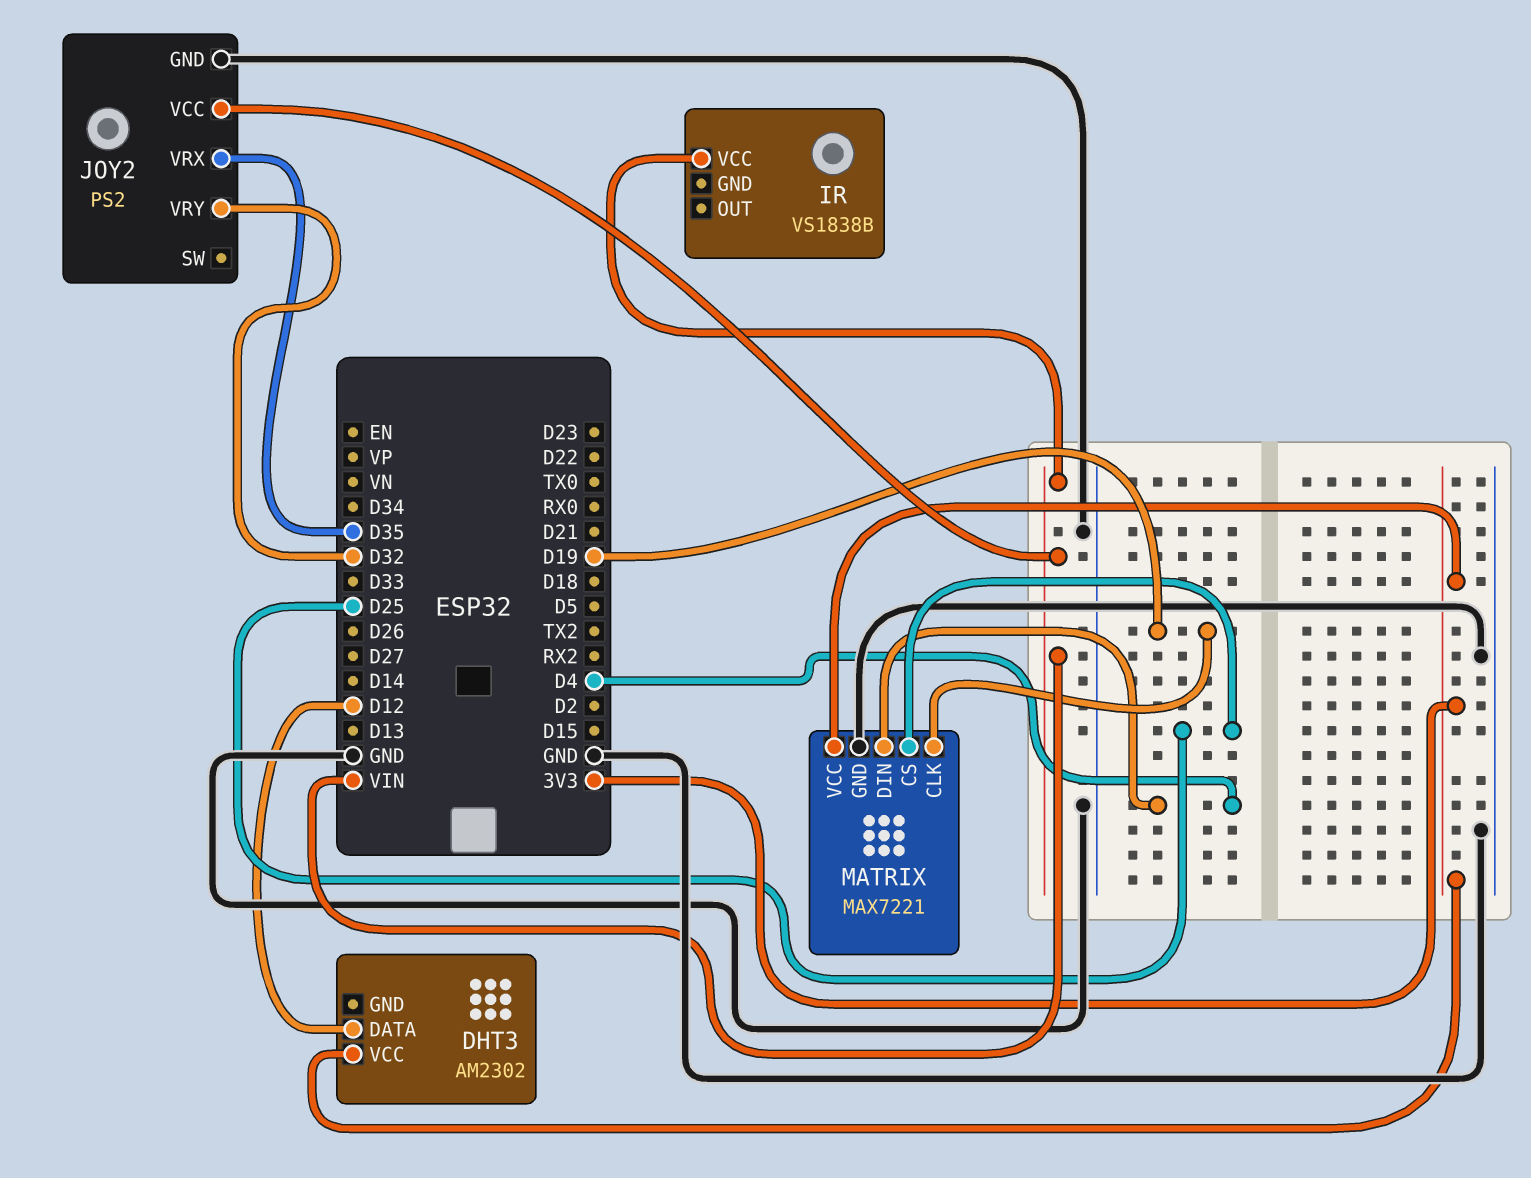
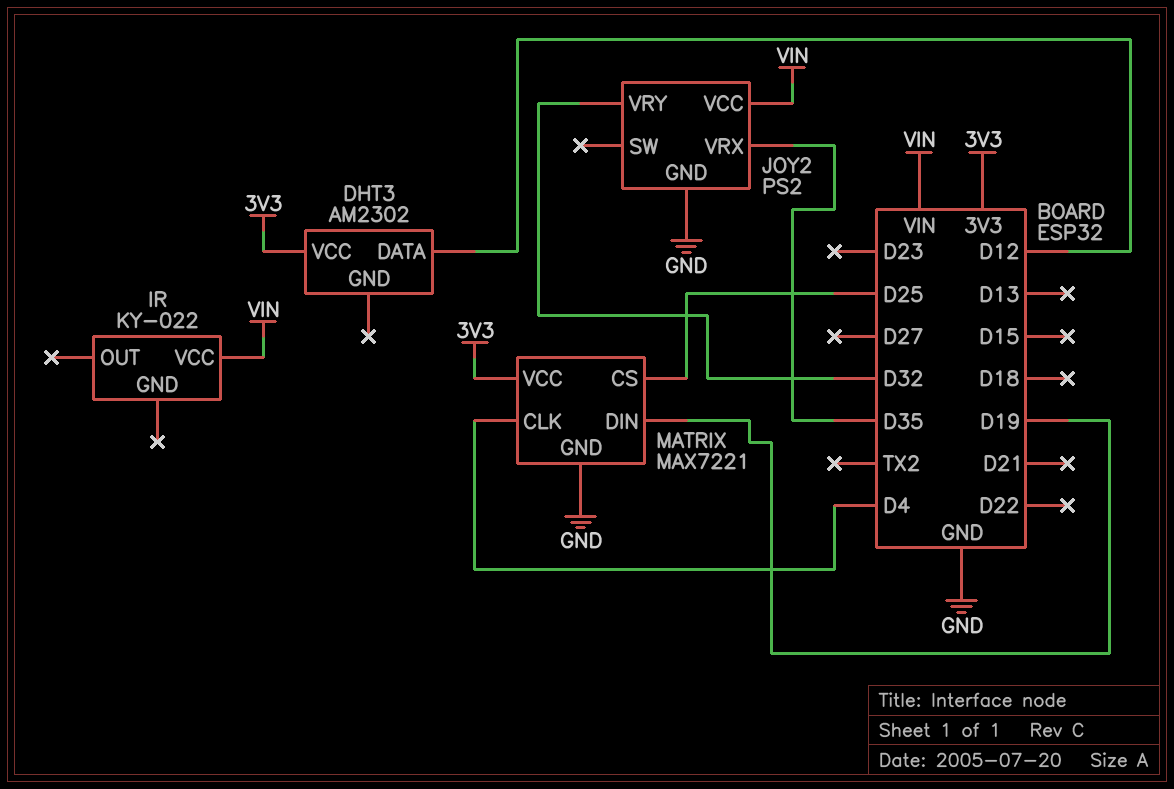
IR: VS1838B -> KY-022
MATRIX pin CLK: D19 -> D4
MATRIX pin DIN: D4 -> D19

